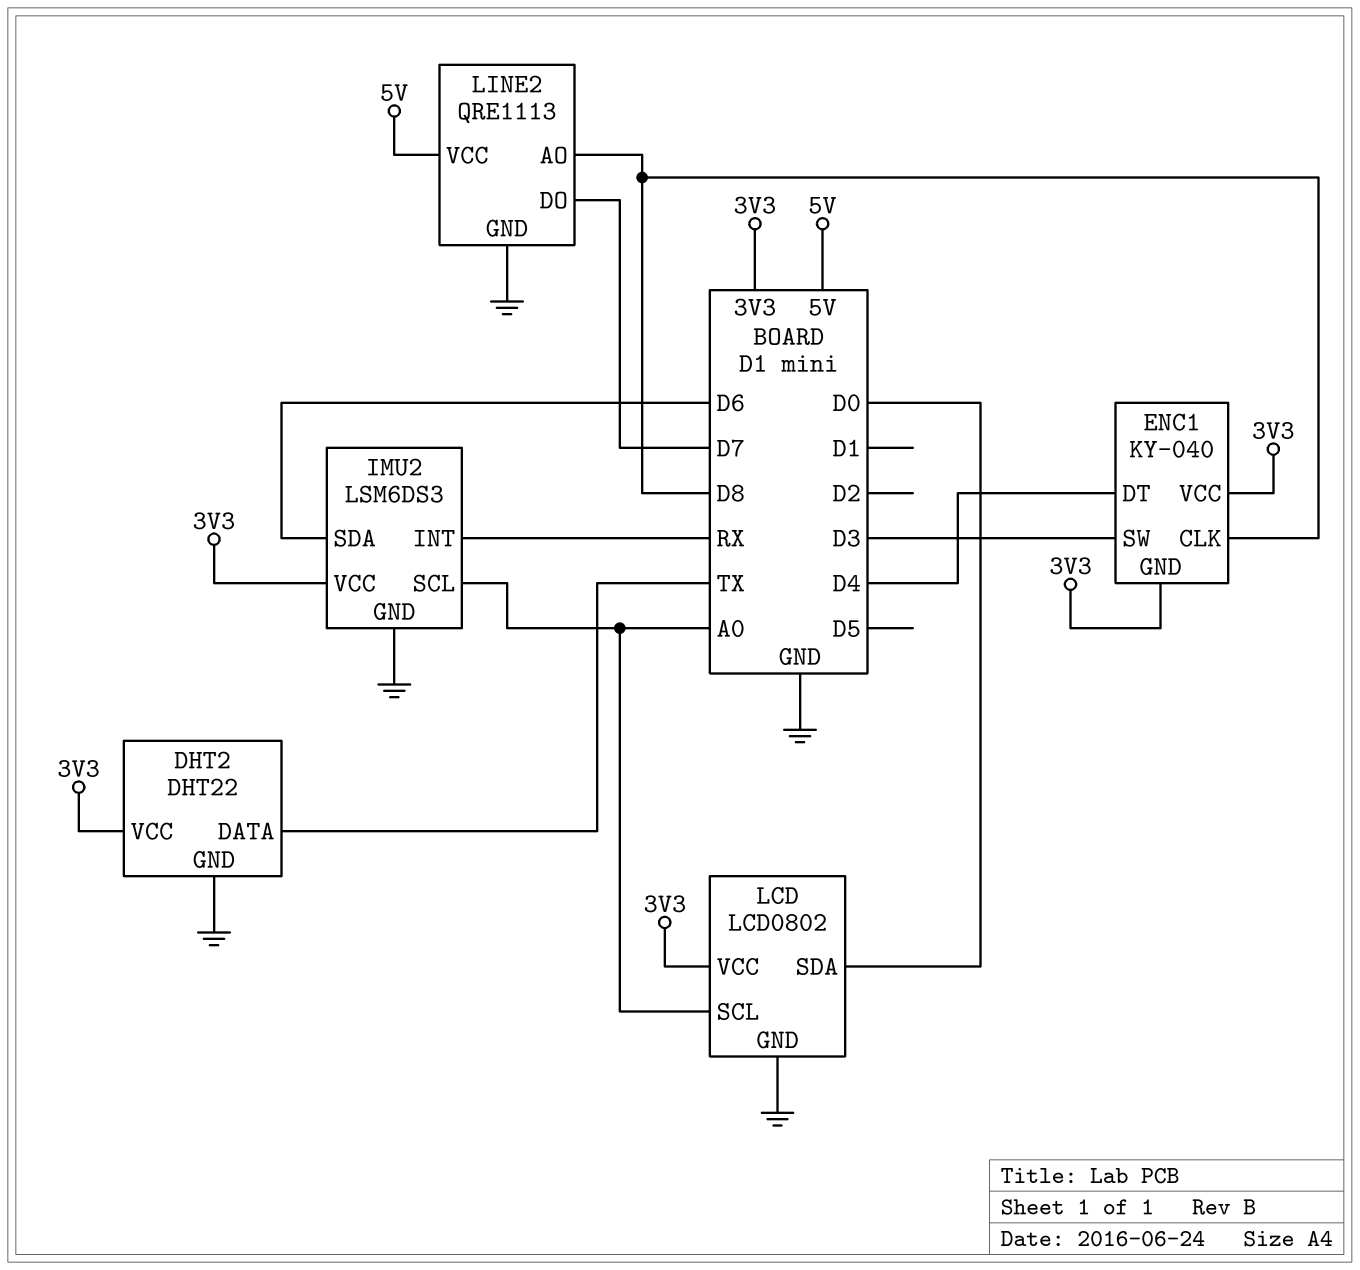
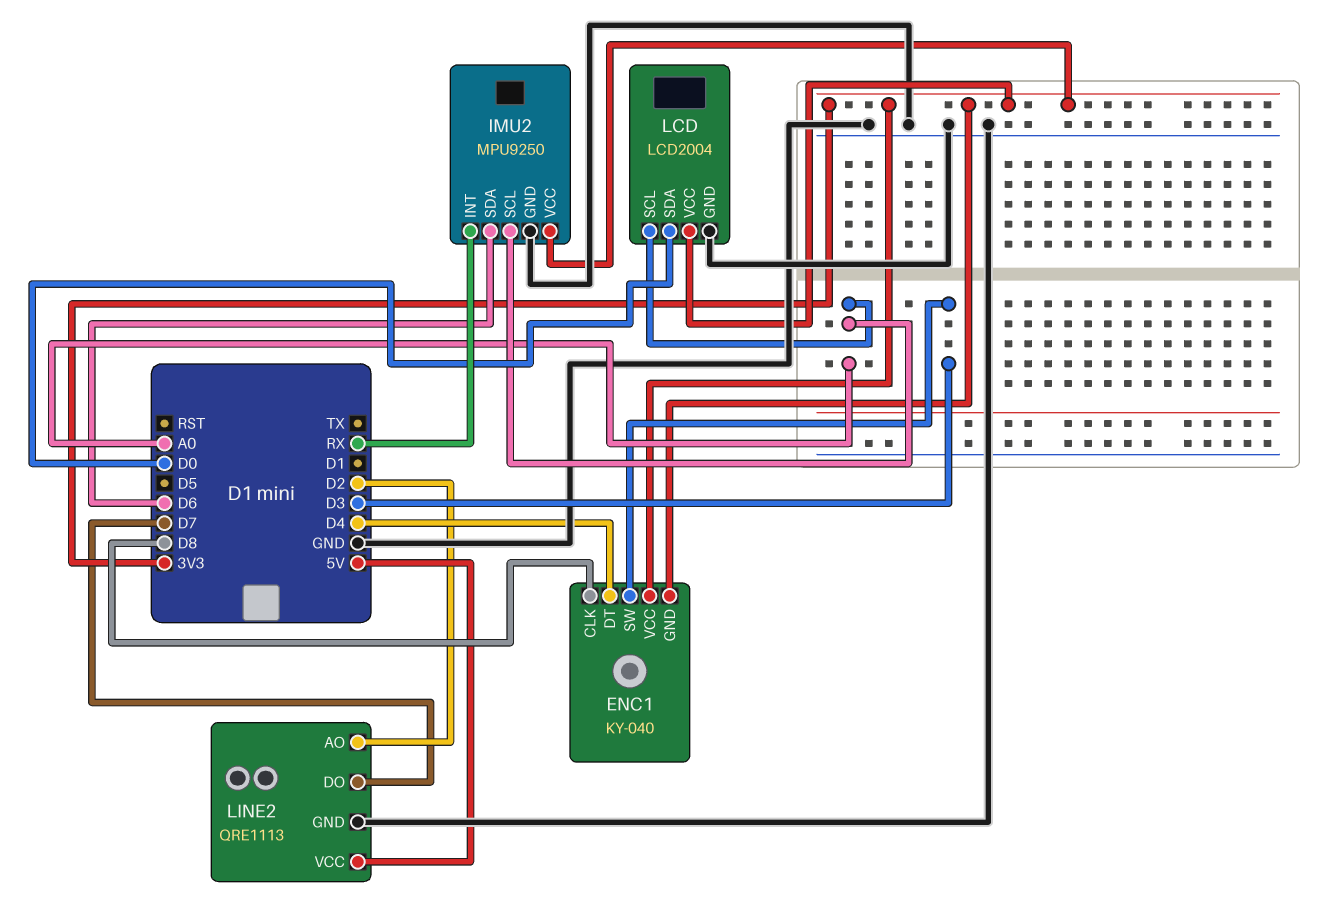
DHT2: DHT22 -> none
DHT2 pin DATA: TX -> none
DHT2 pin GND: GND -> none
DHT2 pin VCC: 3V3 -> none
IMU2: LSM6DS3 -> MPU9250
LCD: LCD0802 -> LCD2004
LINE2 pin AO: D8 -> D2

